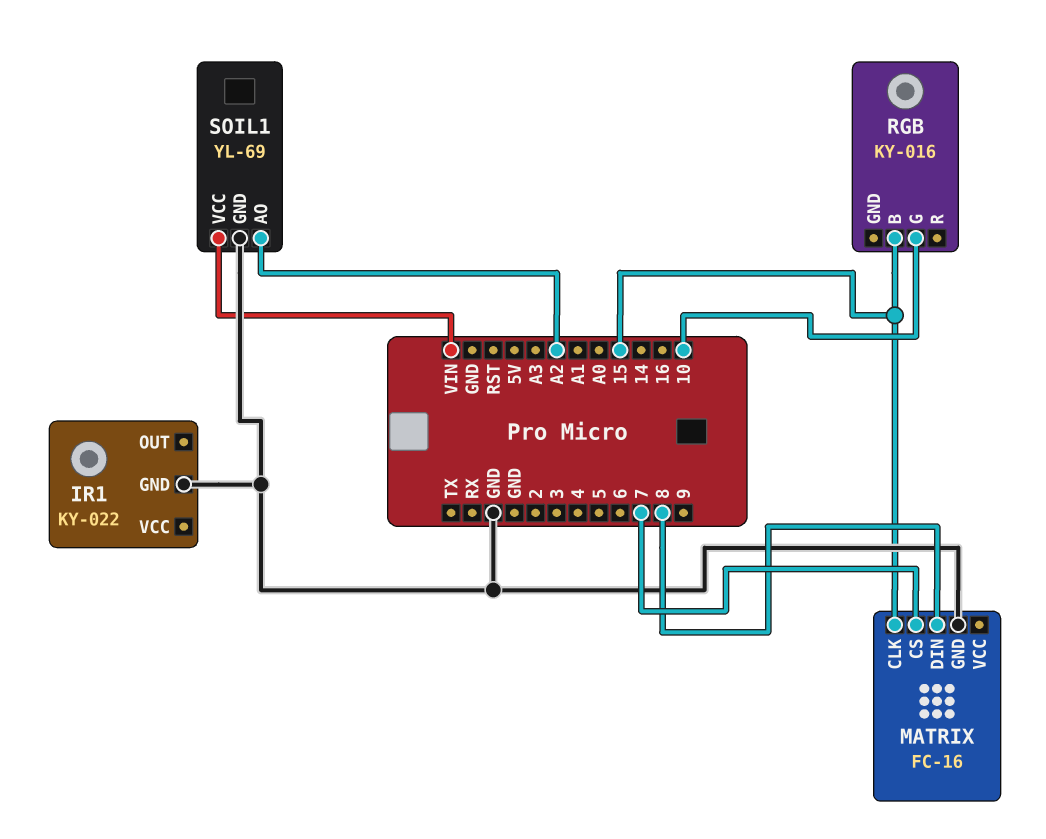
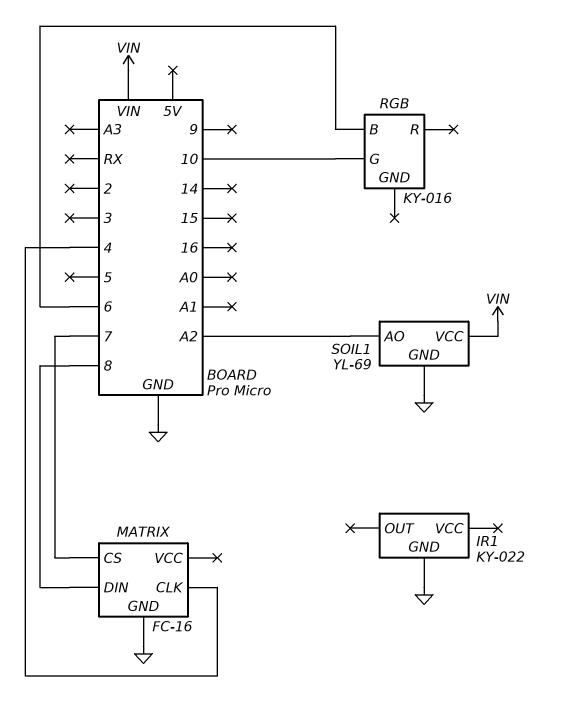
MATRIX pin CLK: 15 -> 4
RGB pin B: 15 -> 6

